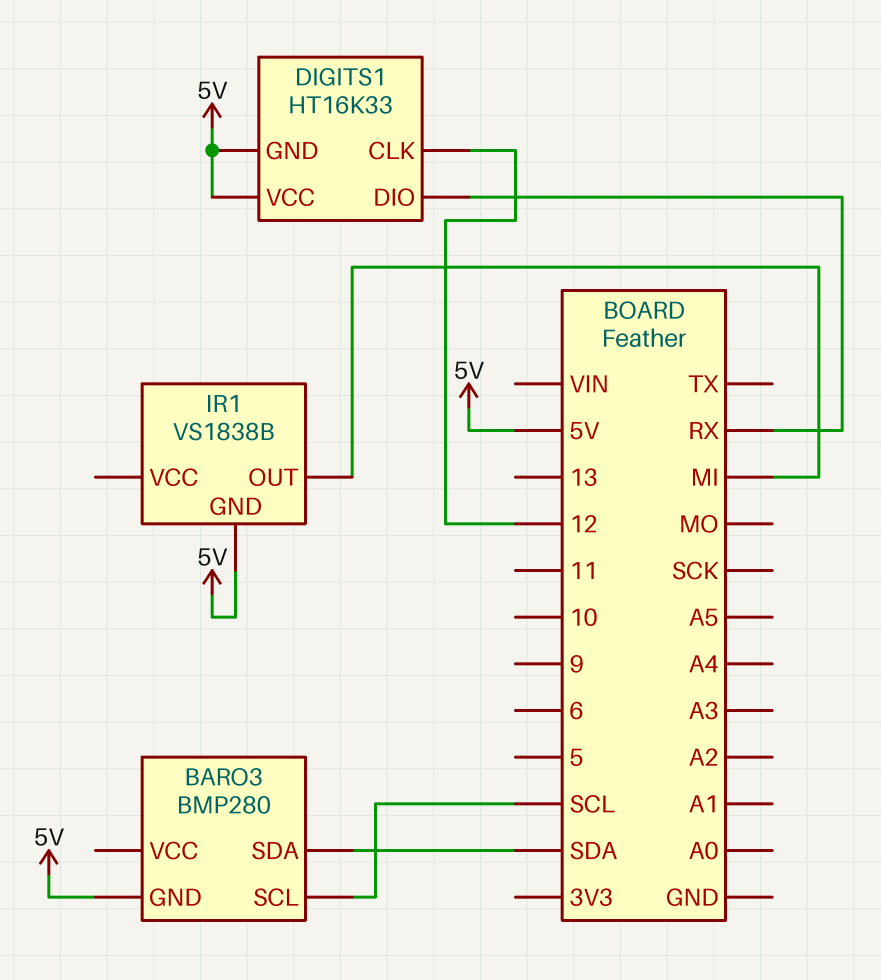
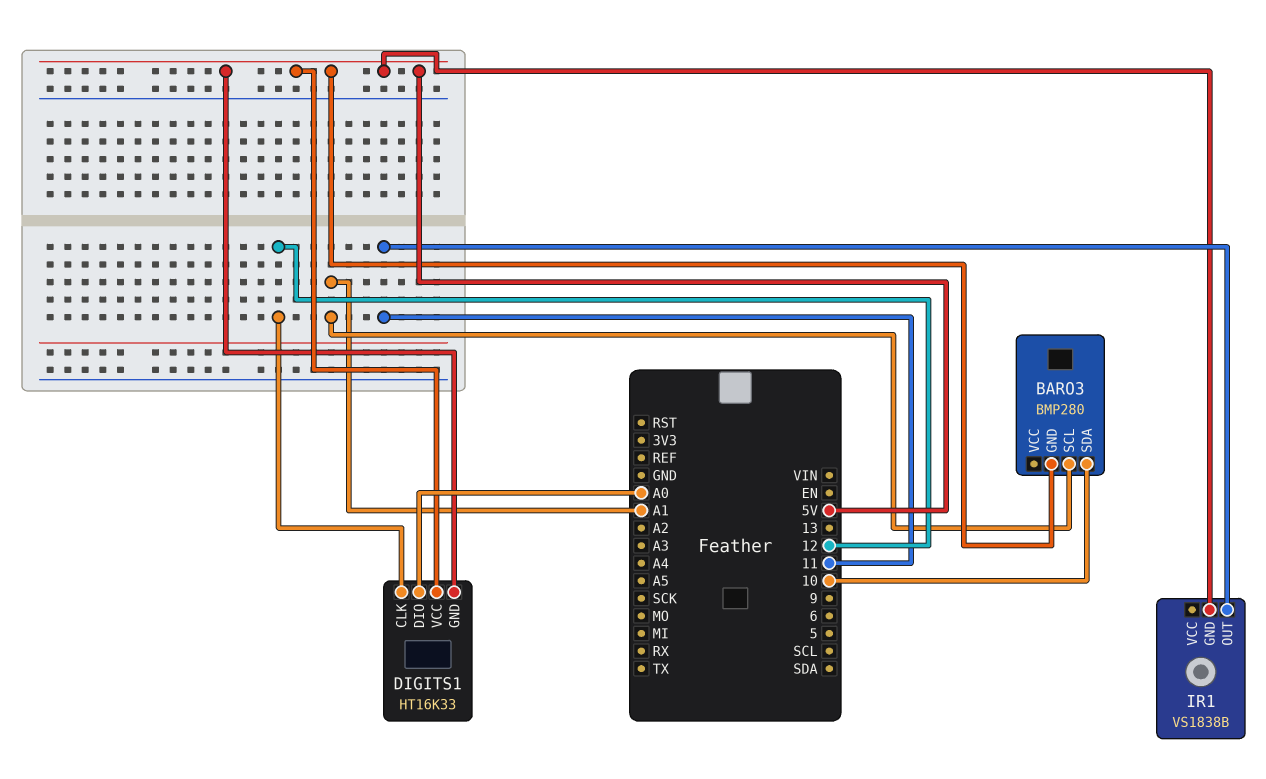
BARO3 pin SCL: SCL -> A1
BARO3 pin SDA: SDA -> 10
DIGITS1 pin DIO: RX -> A0
IR1 pin OUT: MI -> 11

